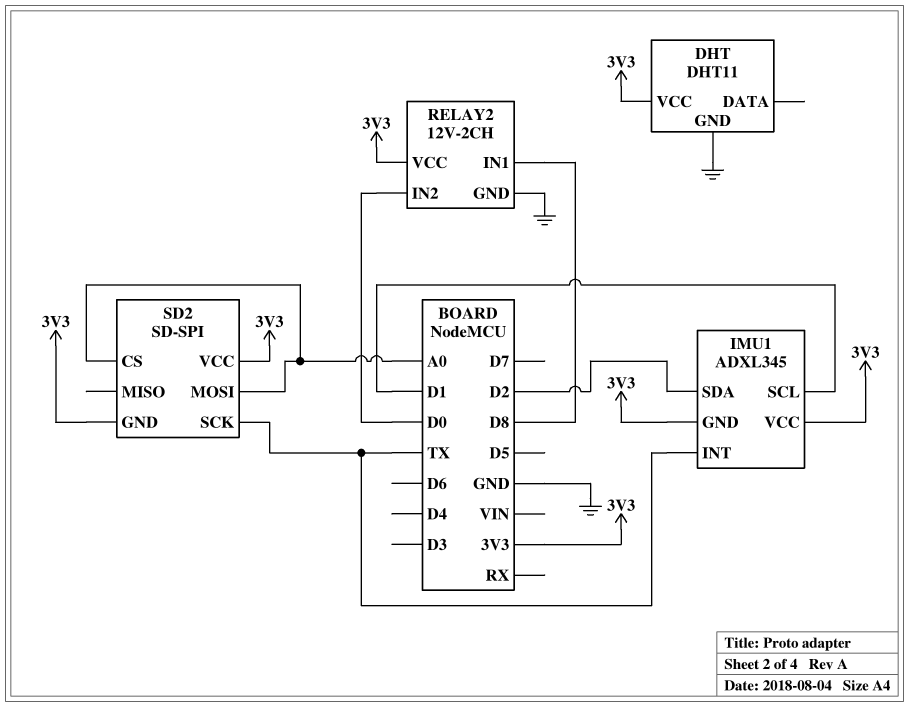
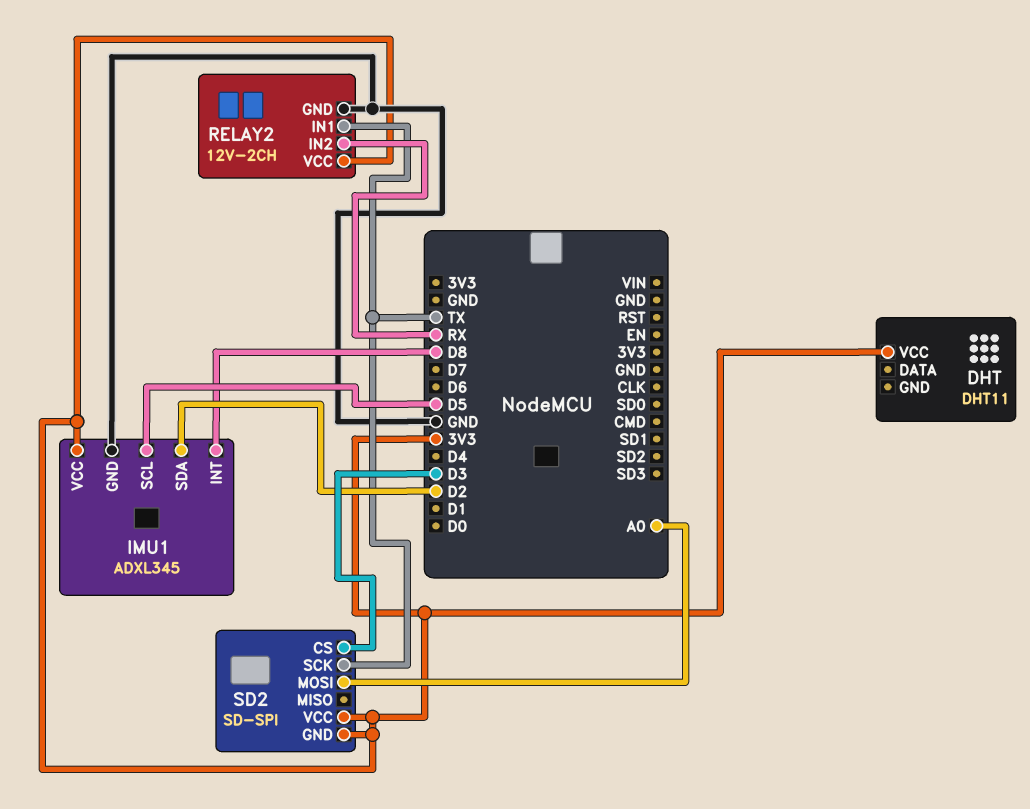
DHT pin GND: GND -> none
IMU1 pin GND: 3V3 -> GND
IMU1 pin INT: TX -> D8
IMU1 pin SCL: D1 -> D5
RELAY2 pin IN1: D8 -> TX
RELAY2 pin IN2: D0 -> RX
SD2 pin CS: A0 -> D3

